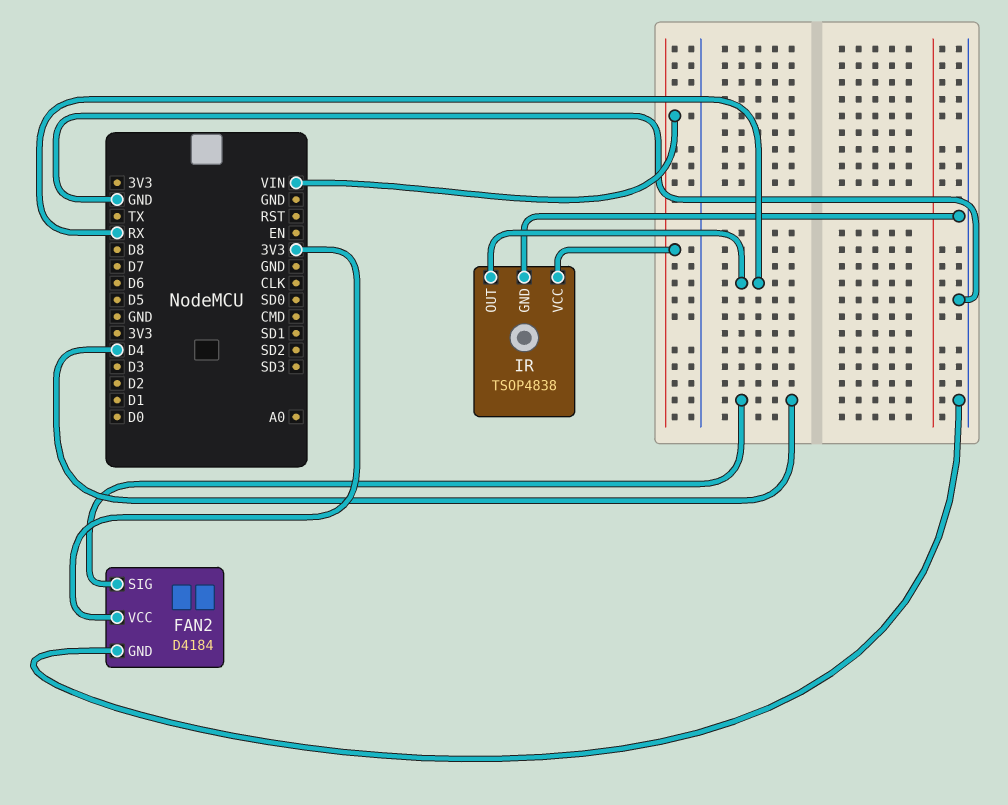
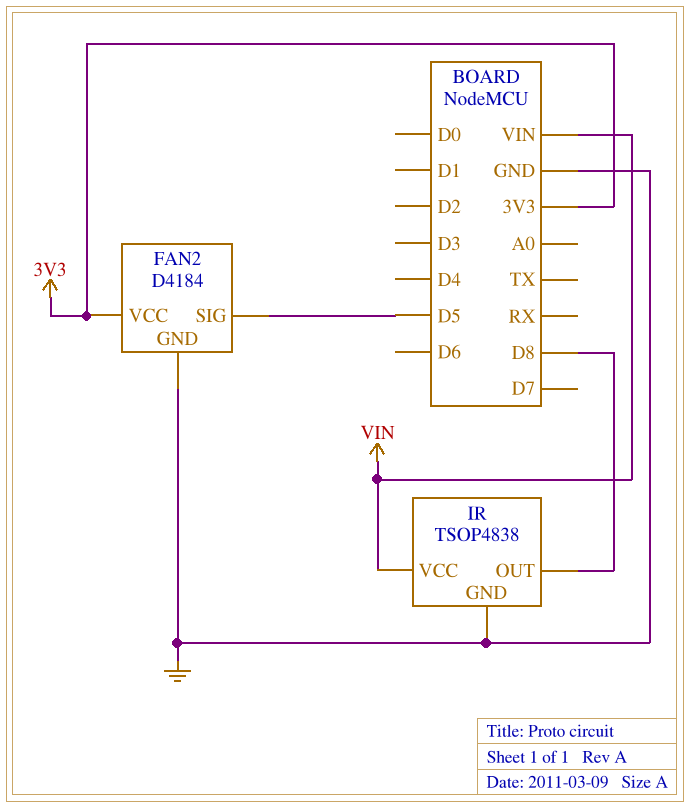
FAN2 pin SIG: D4 -> D5
IR pin OUT: RX -> D8

